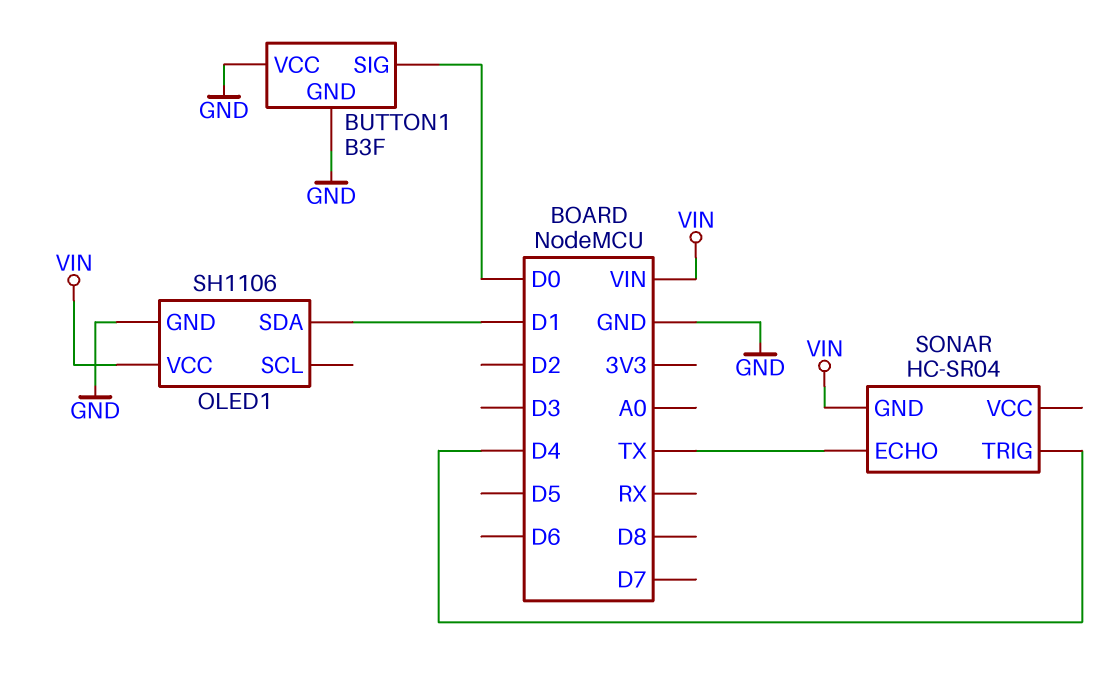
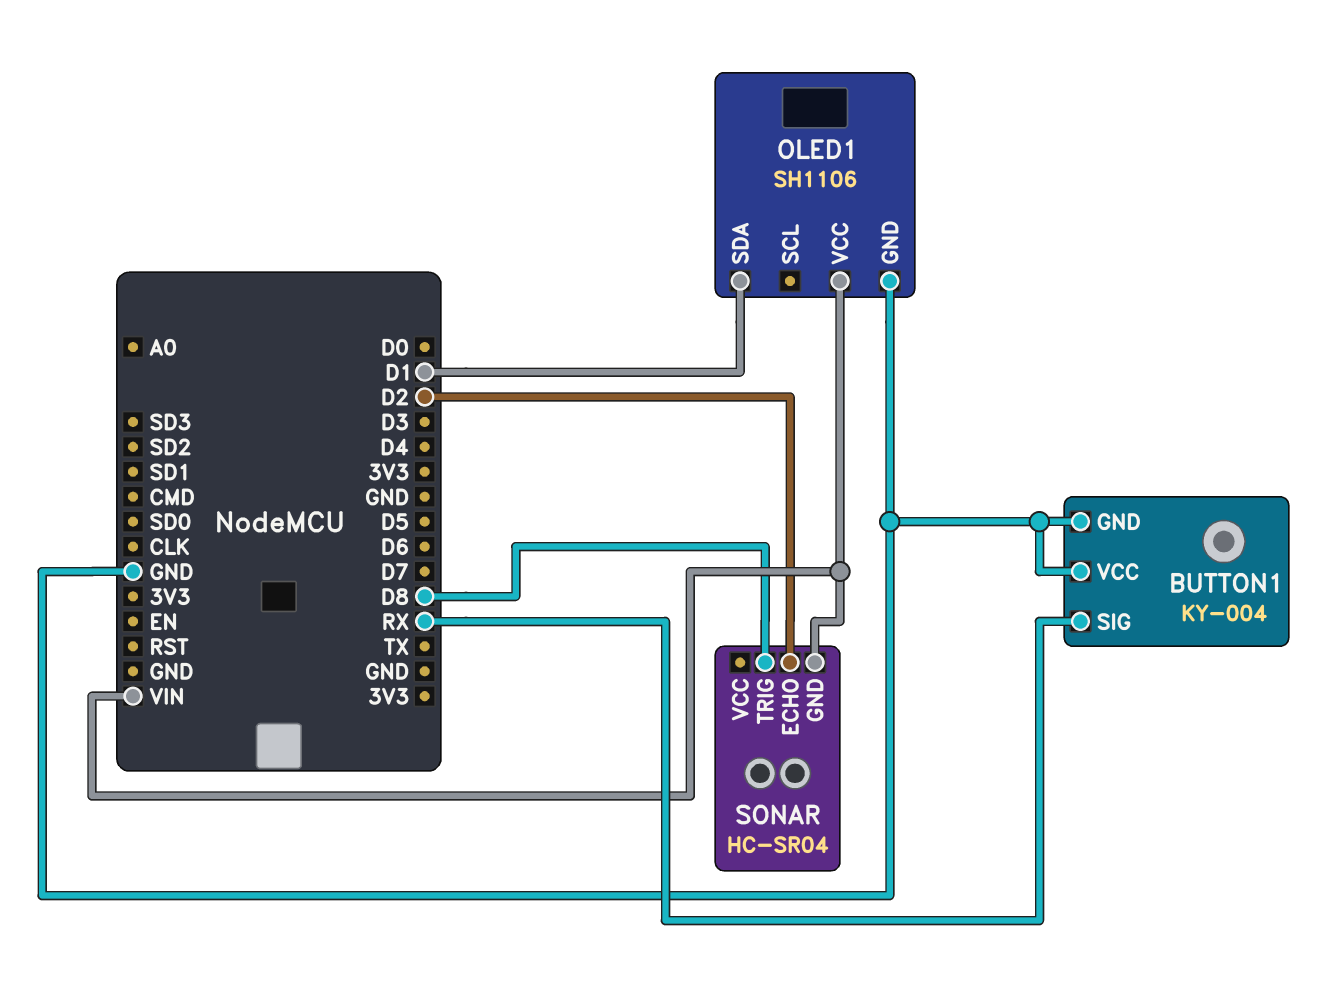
BUTTON1: B3F -> KY-004
BUTTON1 pin SIG: D0 -> RX
SONAR pin ECHO: TX -> D2
SONAR pin TRIG: D4 -> D8

